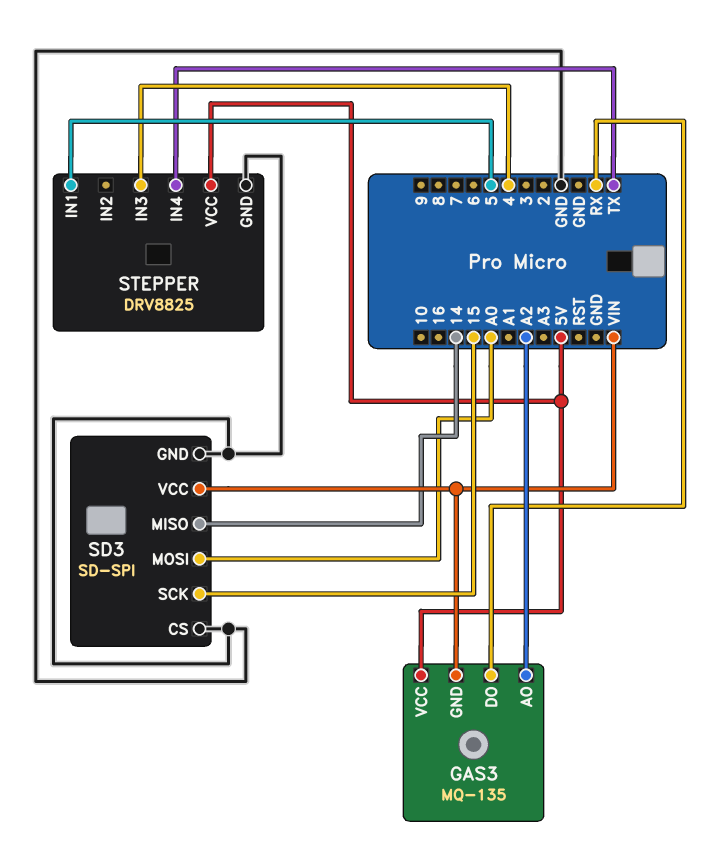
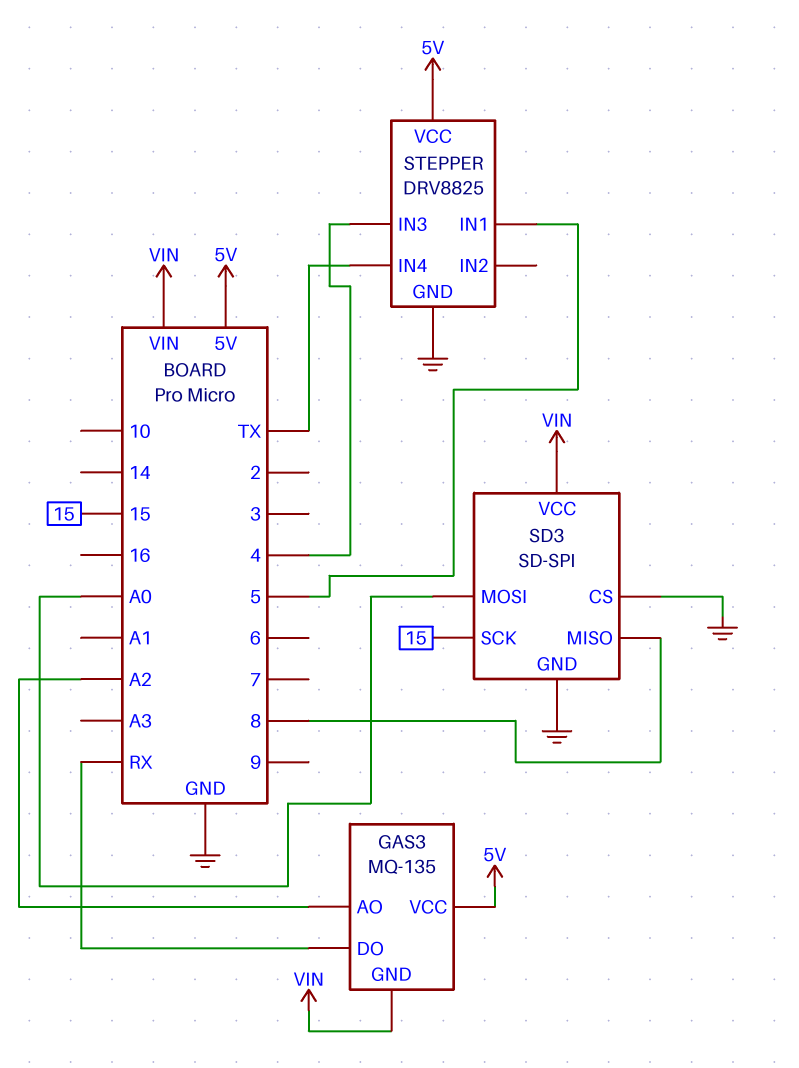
SD3 pin MISO: 14 -> 8

